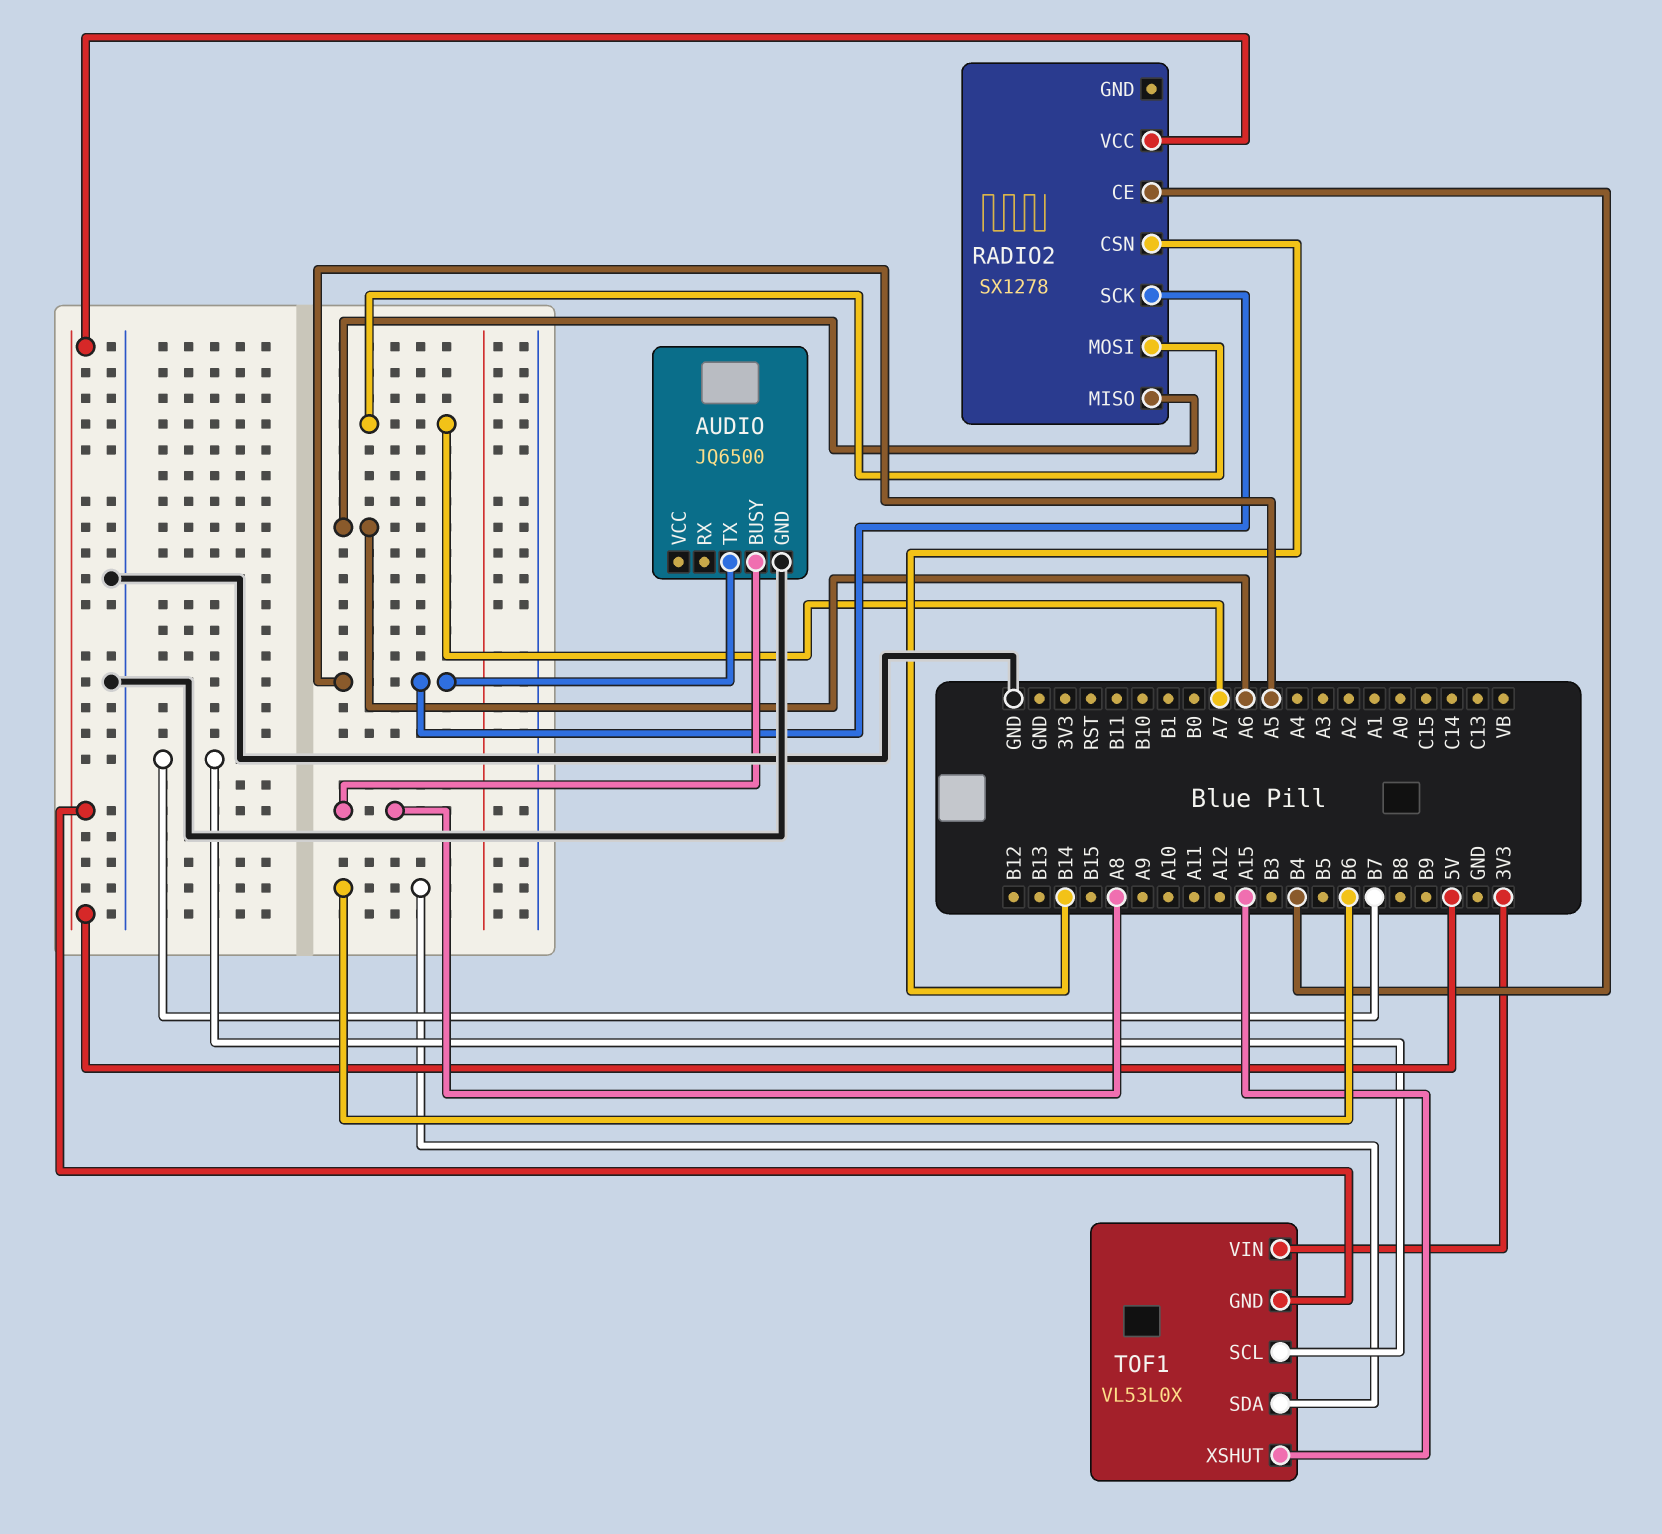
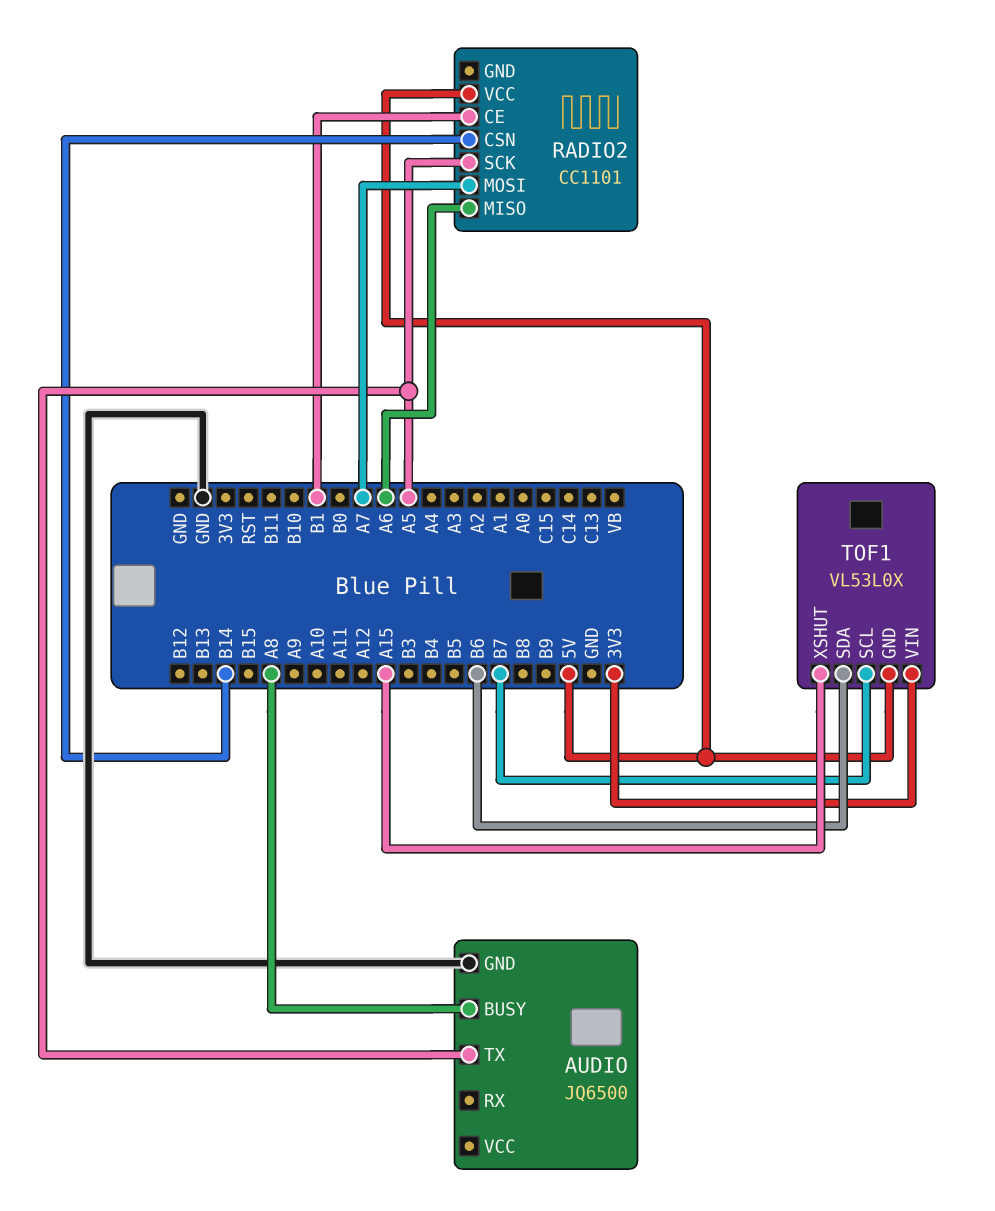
RADIO2: SX1278 -> CC1101
RADIO2 pin CE: B4 -> B1

